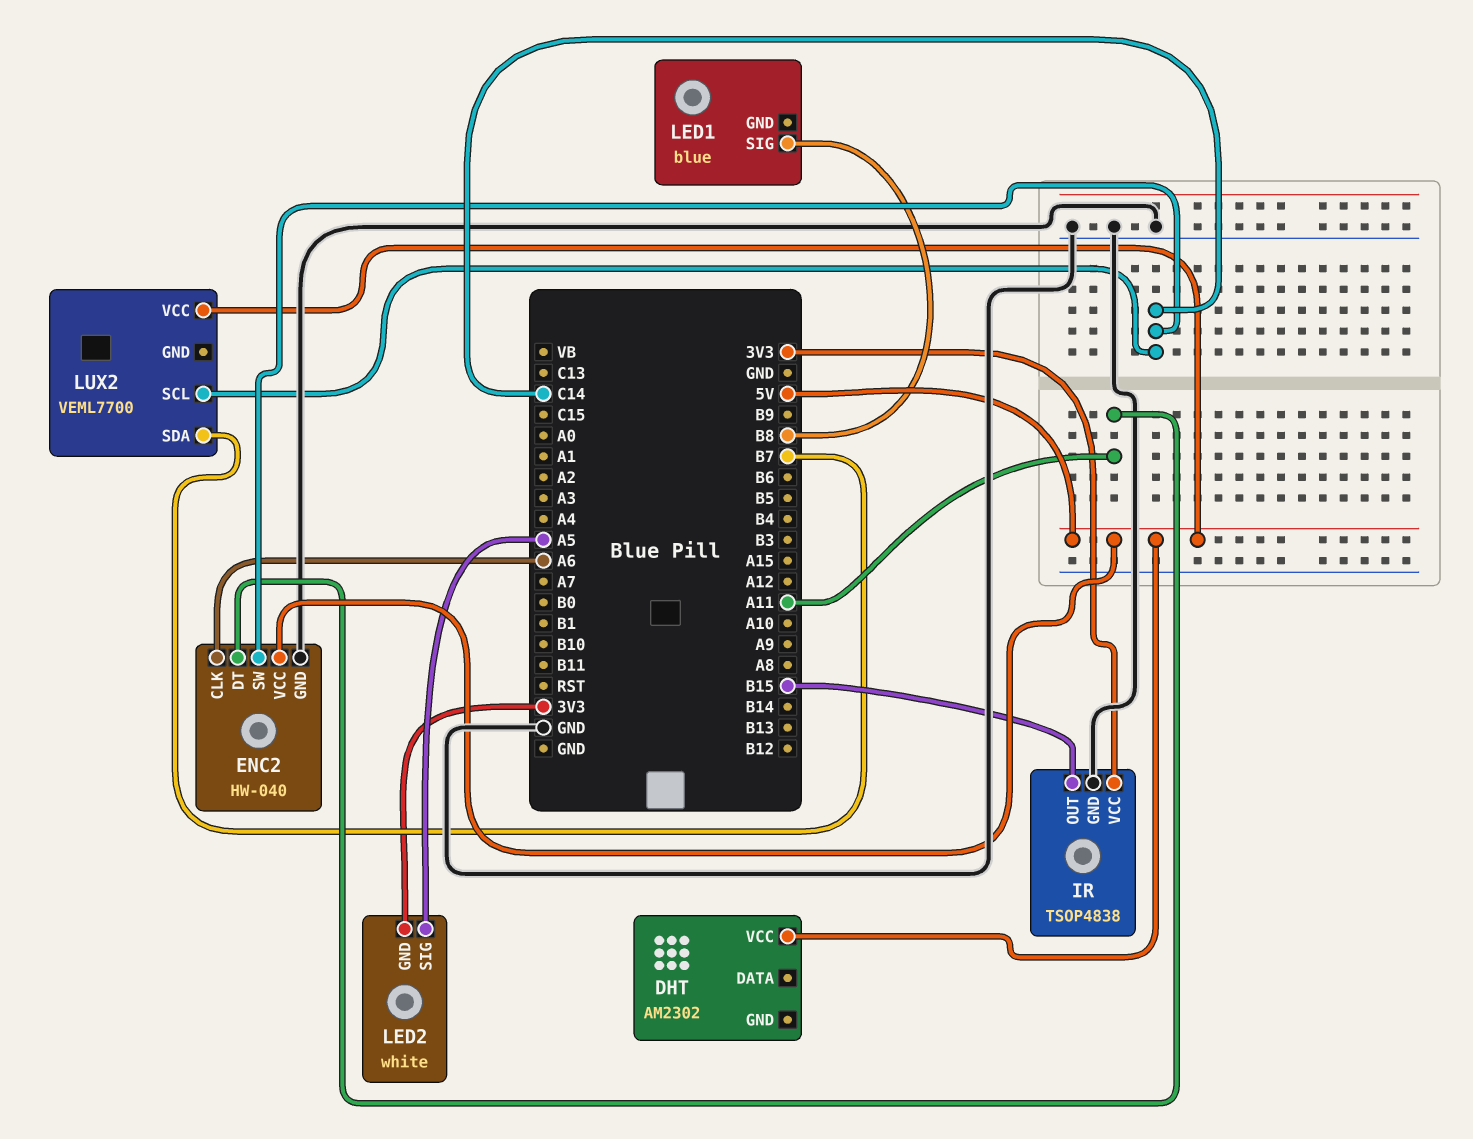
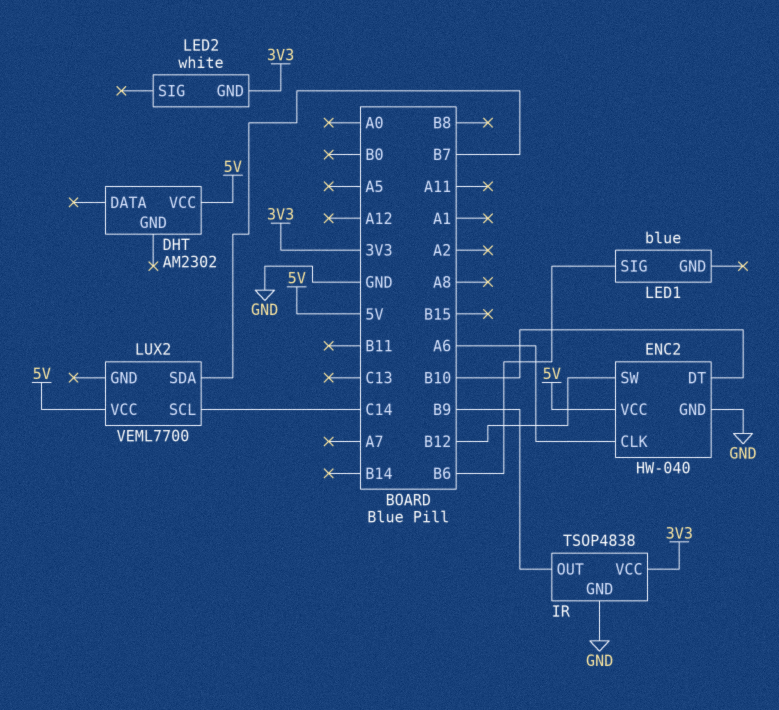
ENC2 pin DT: A11 -> B10
ENC2 pin SW: C14 -> B12
IR pin OUT: B15 -> B9
LED1 pin SIG: B8 -> B6
LED2 pin SIG: A5 -> none

